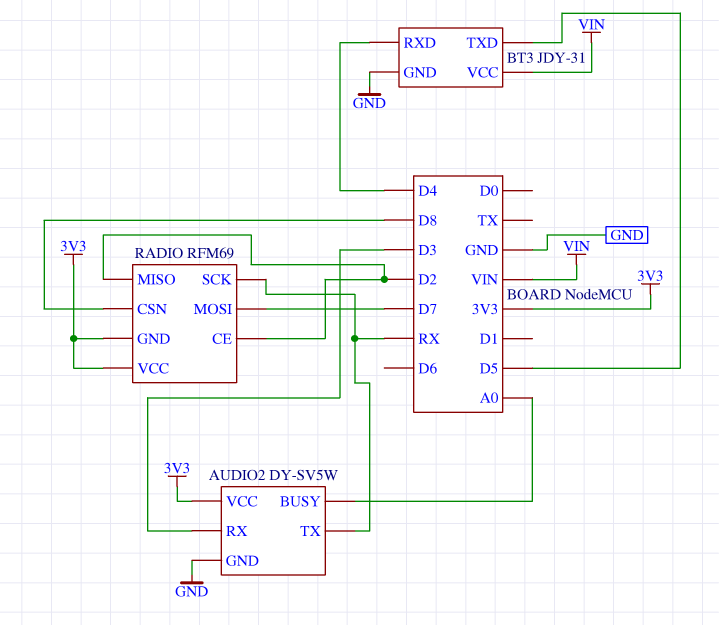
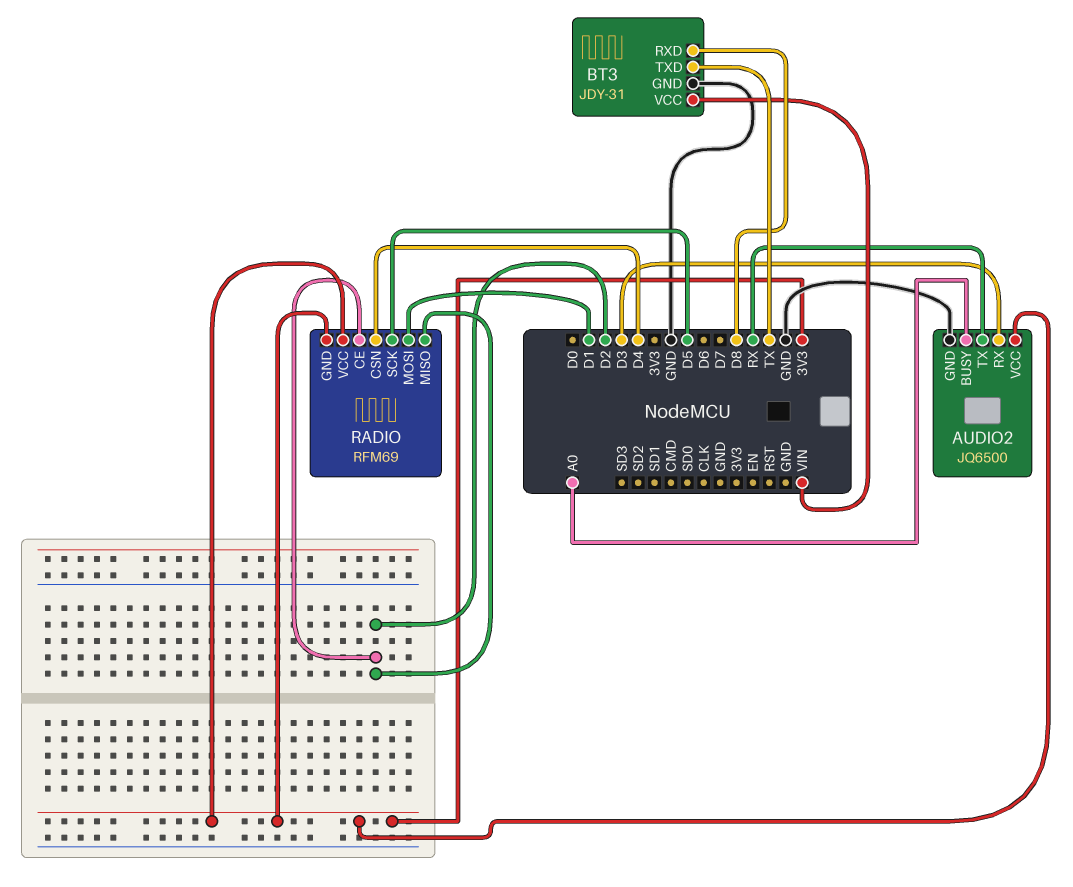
AUDIO2: DY-SV5W -> JQ6500
BT3 pin RXD: D4 -> D8
BT3 pin TXD: D5 -> TX
RADIO pin CSN: D8 -> D4
RADIO pin MOSI: D7 -> D1
RADIO pin SCK: RX -> D5

